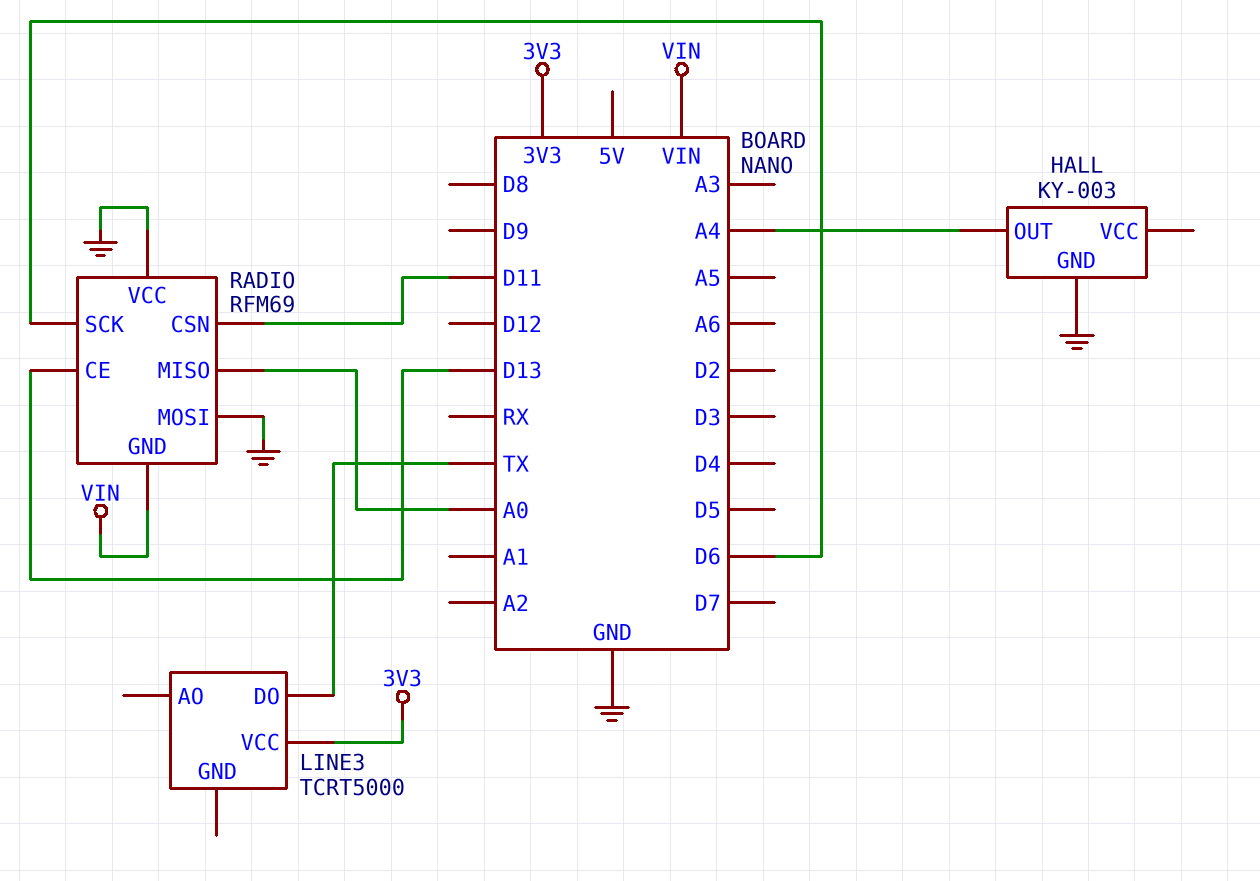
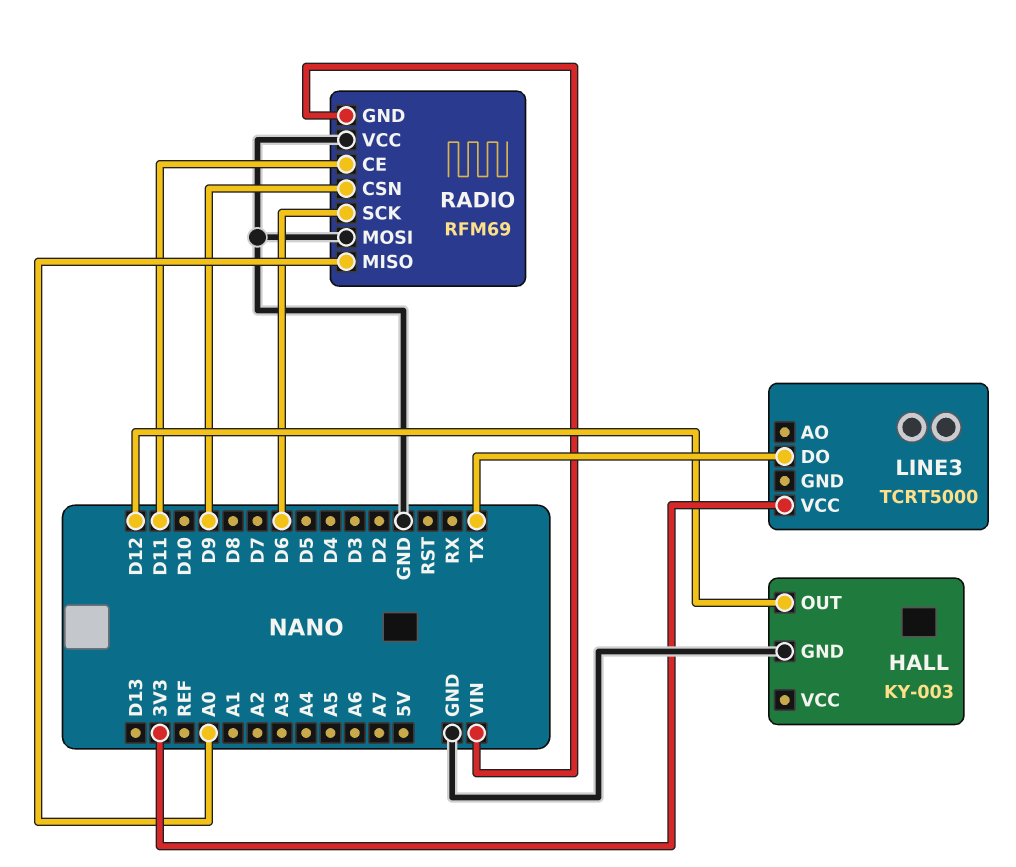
HALL pin OUT: A4 -> D12
RADIO pin CE: D13 -> D11
RADIO pin CSN: D11 -> D9

